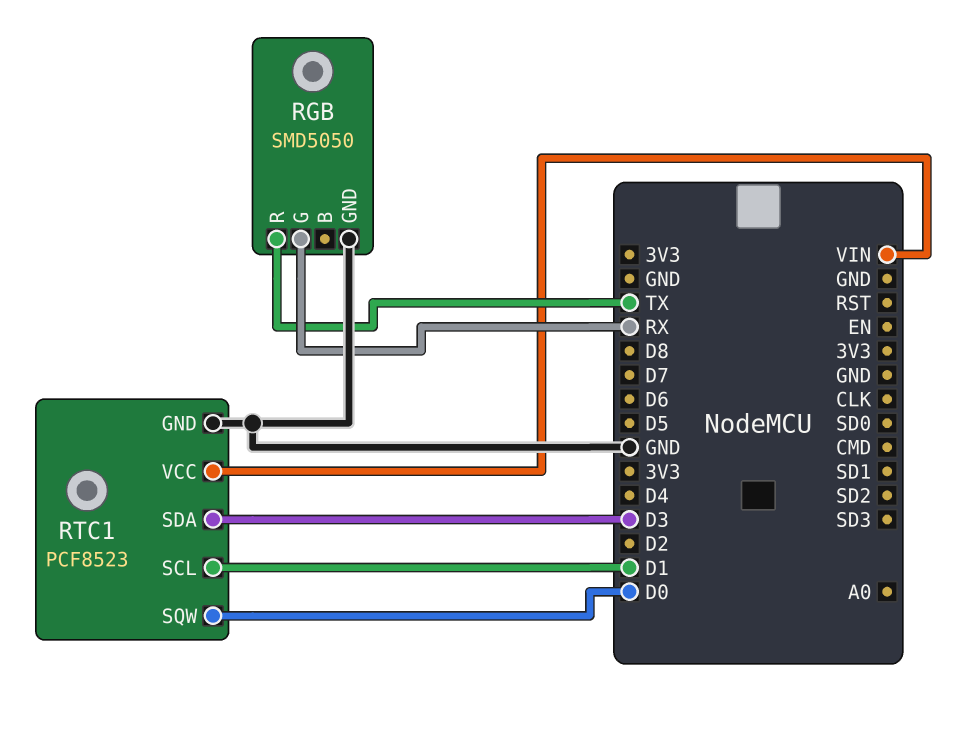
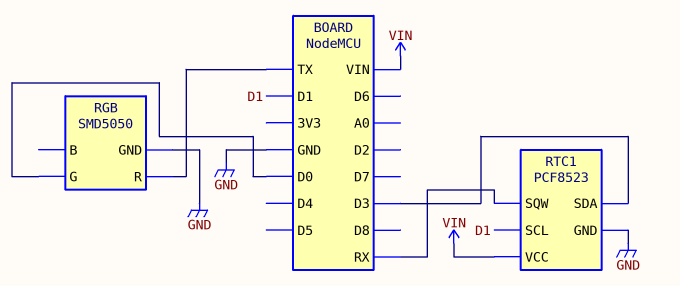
RGB pin G: RX -> D0
RTC1 pin SQW: D0 -> RX

